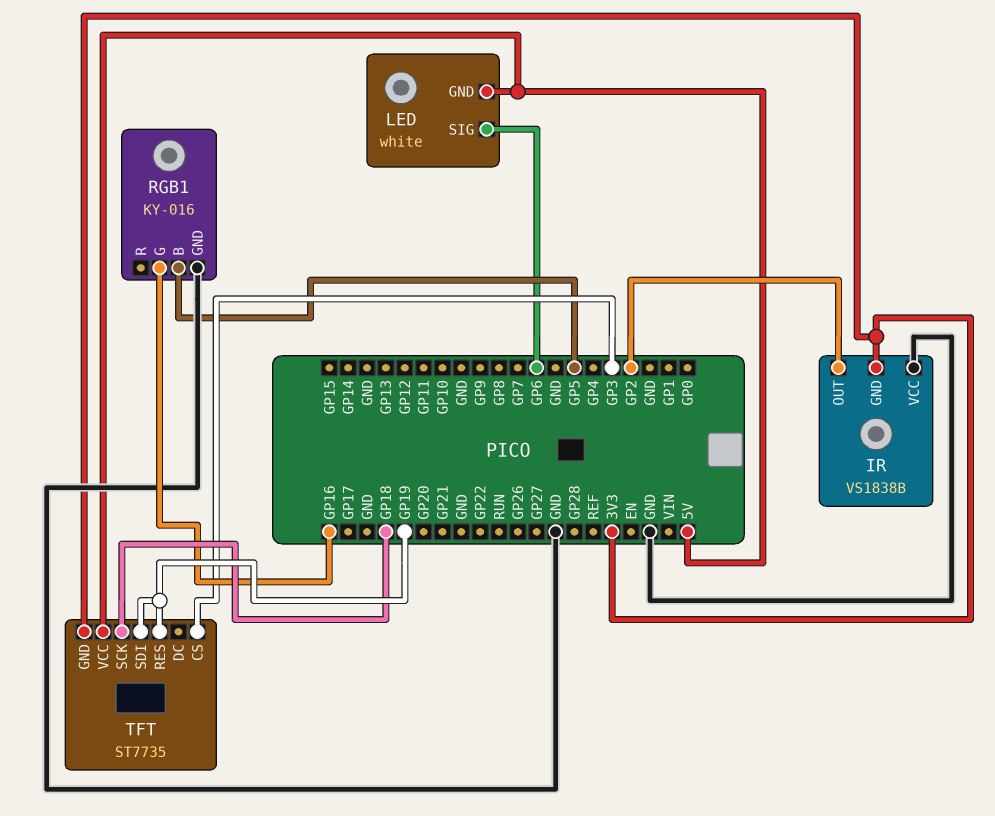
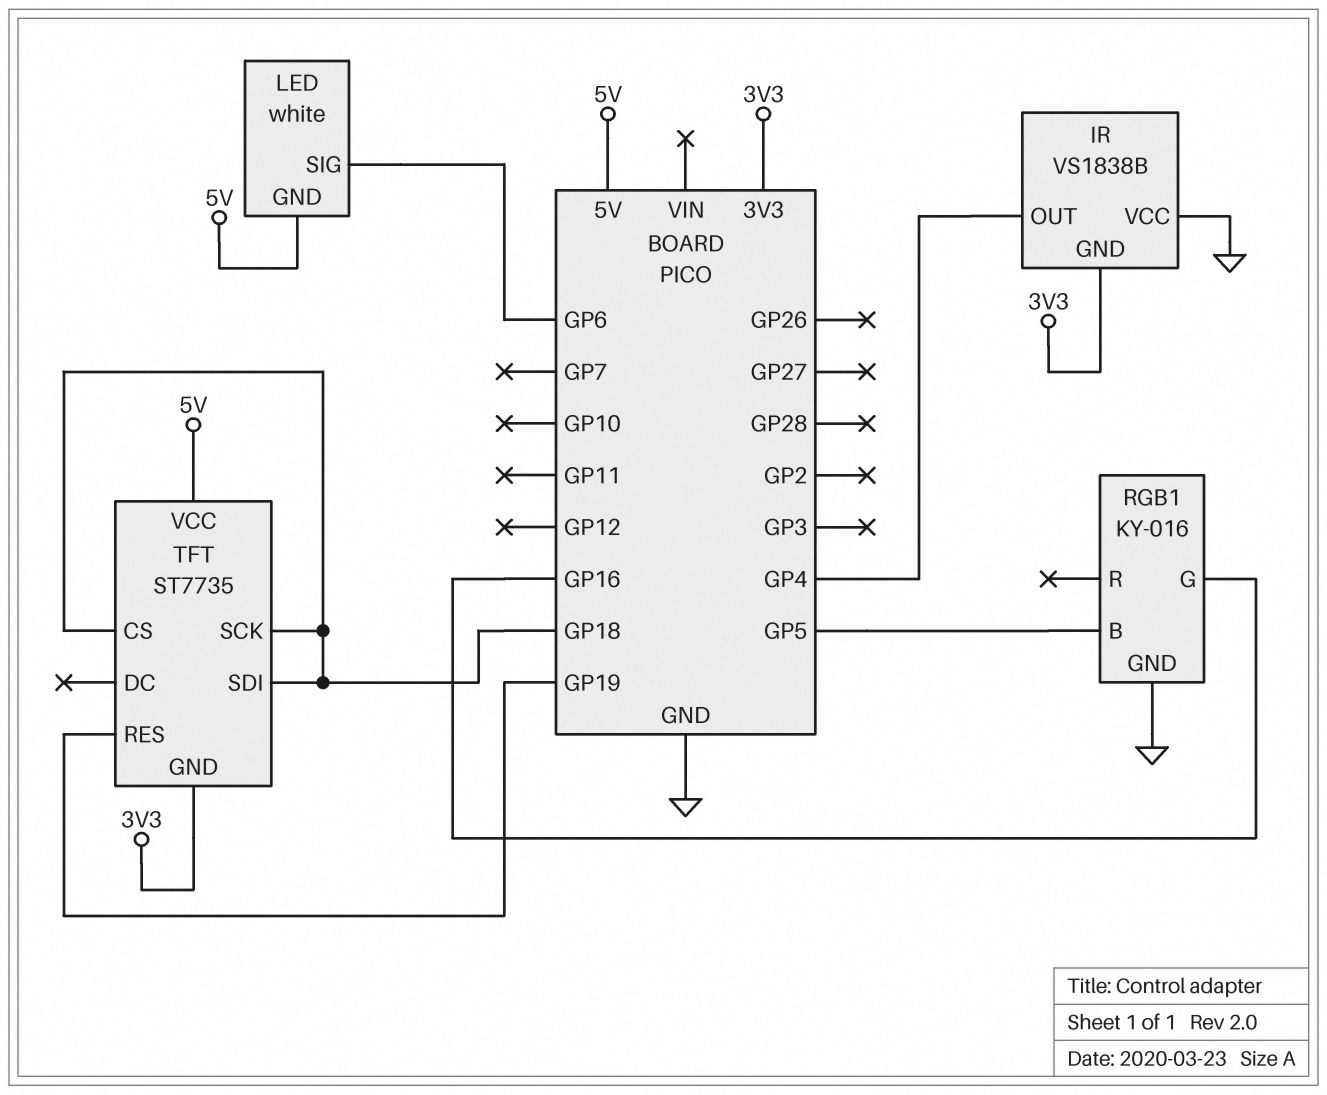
IR pin OUT: GP2 -> GP4
TFT pin CS: GP3 -> GP18
TFT pin SDI: GP19 -> GP18

